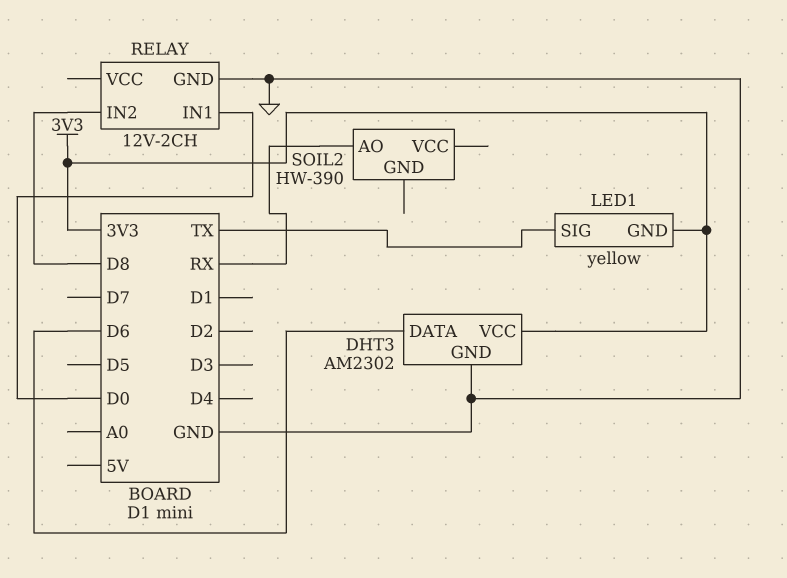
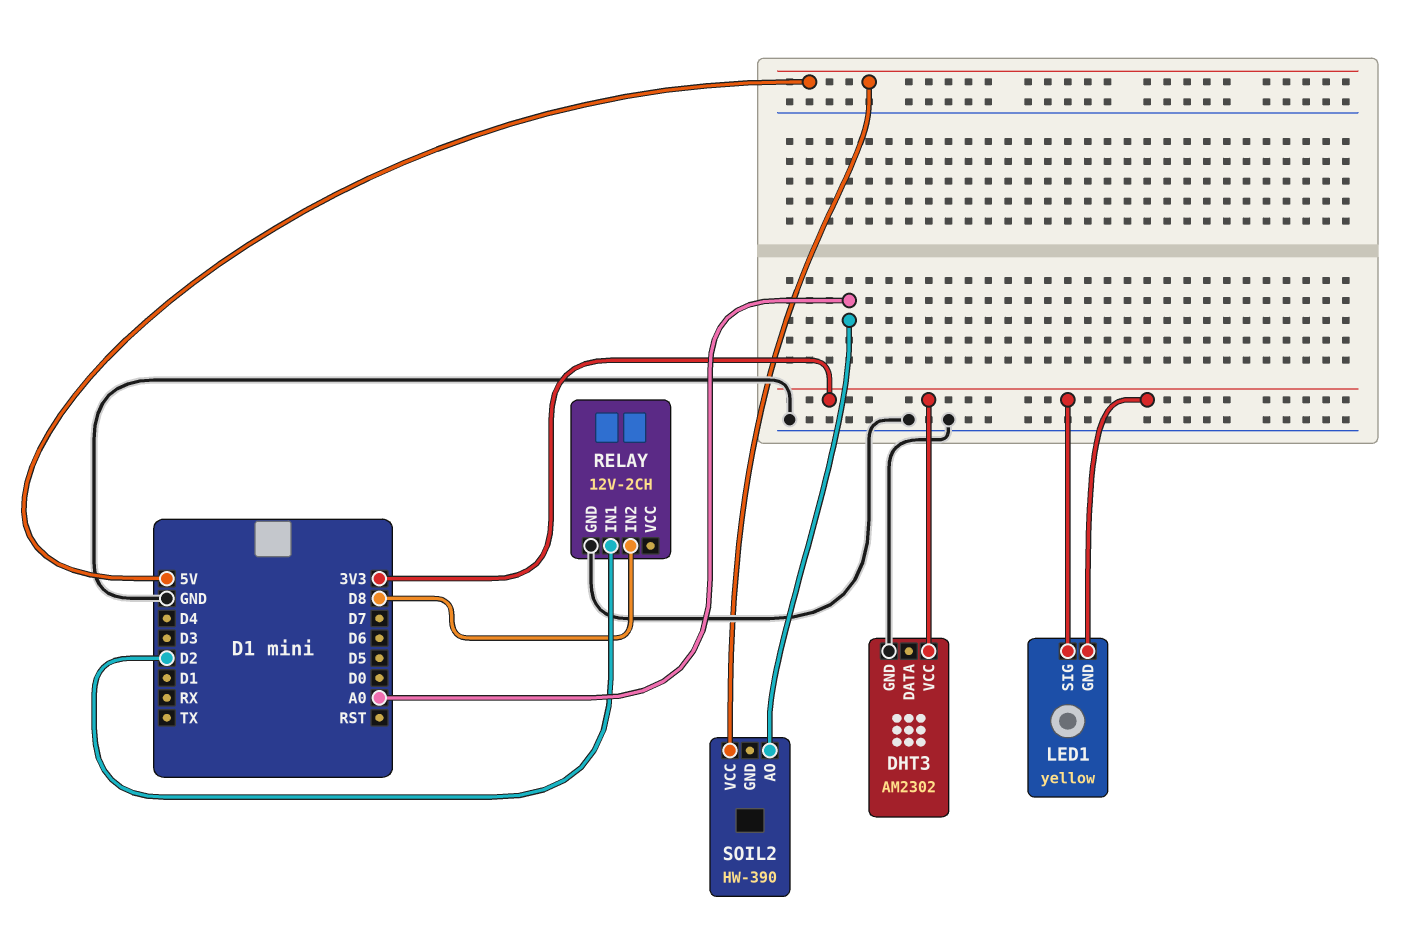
DHT3 pin DATA: D6 -> none
LED1 pin SIG: TX -> 3V3
RELAY pin IN1: D0 -> D2
SOIL2 pin AO: RX -> A0
SOIL2 pin VCC: none -> 5V

